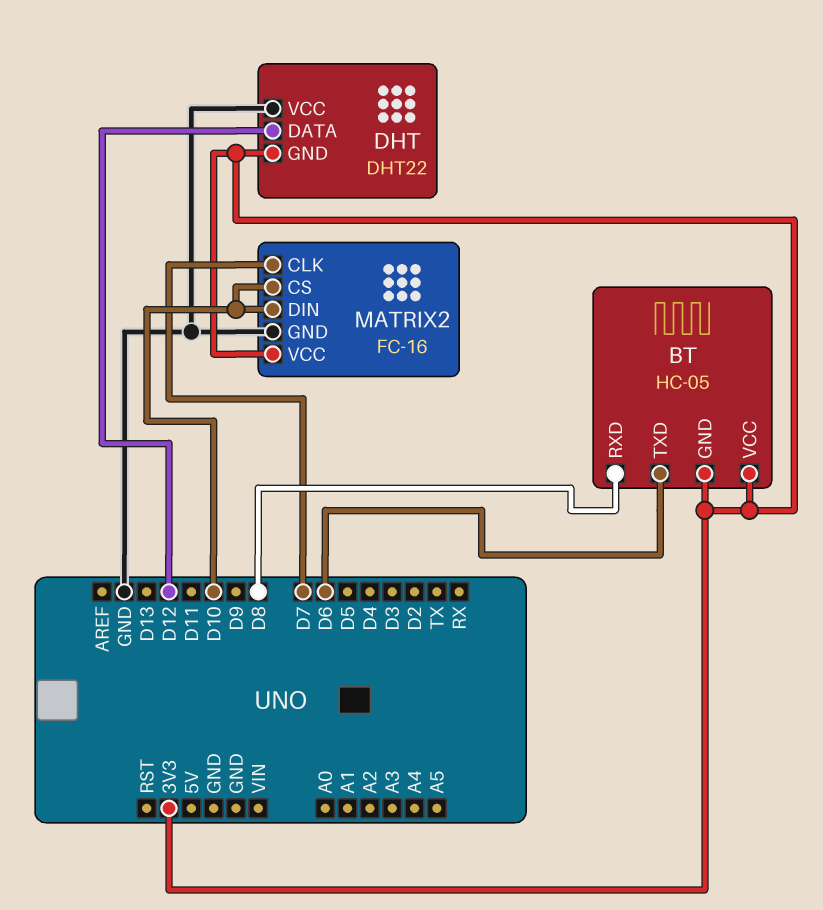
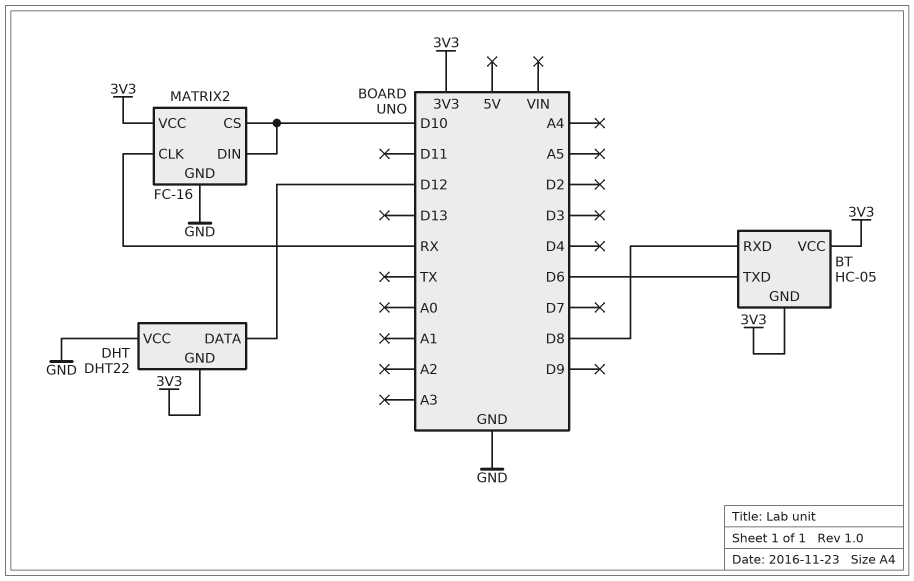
MATRIX2 pin CLK: D7 -> RX

